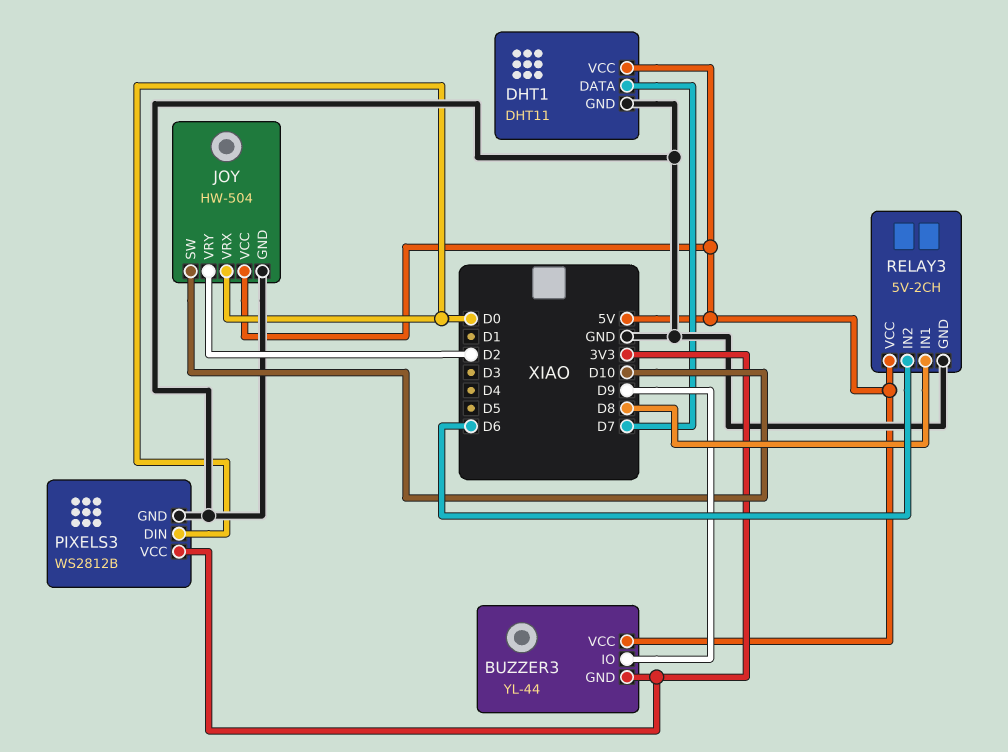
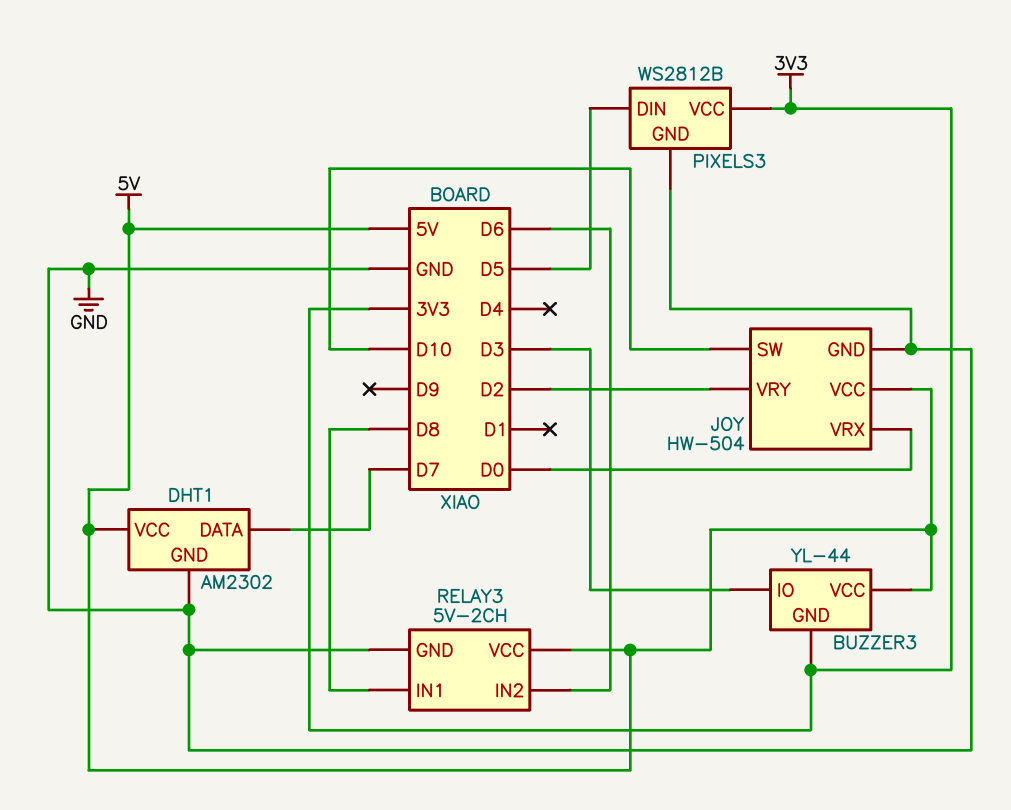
BUZZER3 pin IO: D9 -> D3
DHT1: DHT11 -> AM2302
PIXELS3 pin DIN: D0 -> D5

